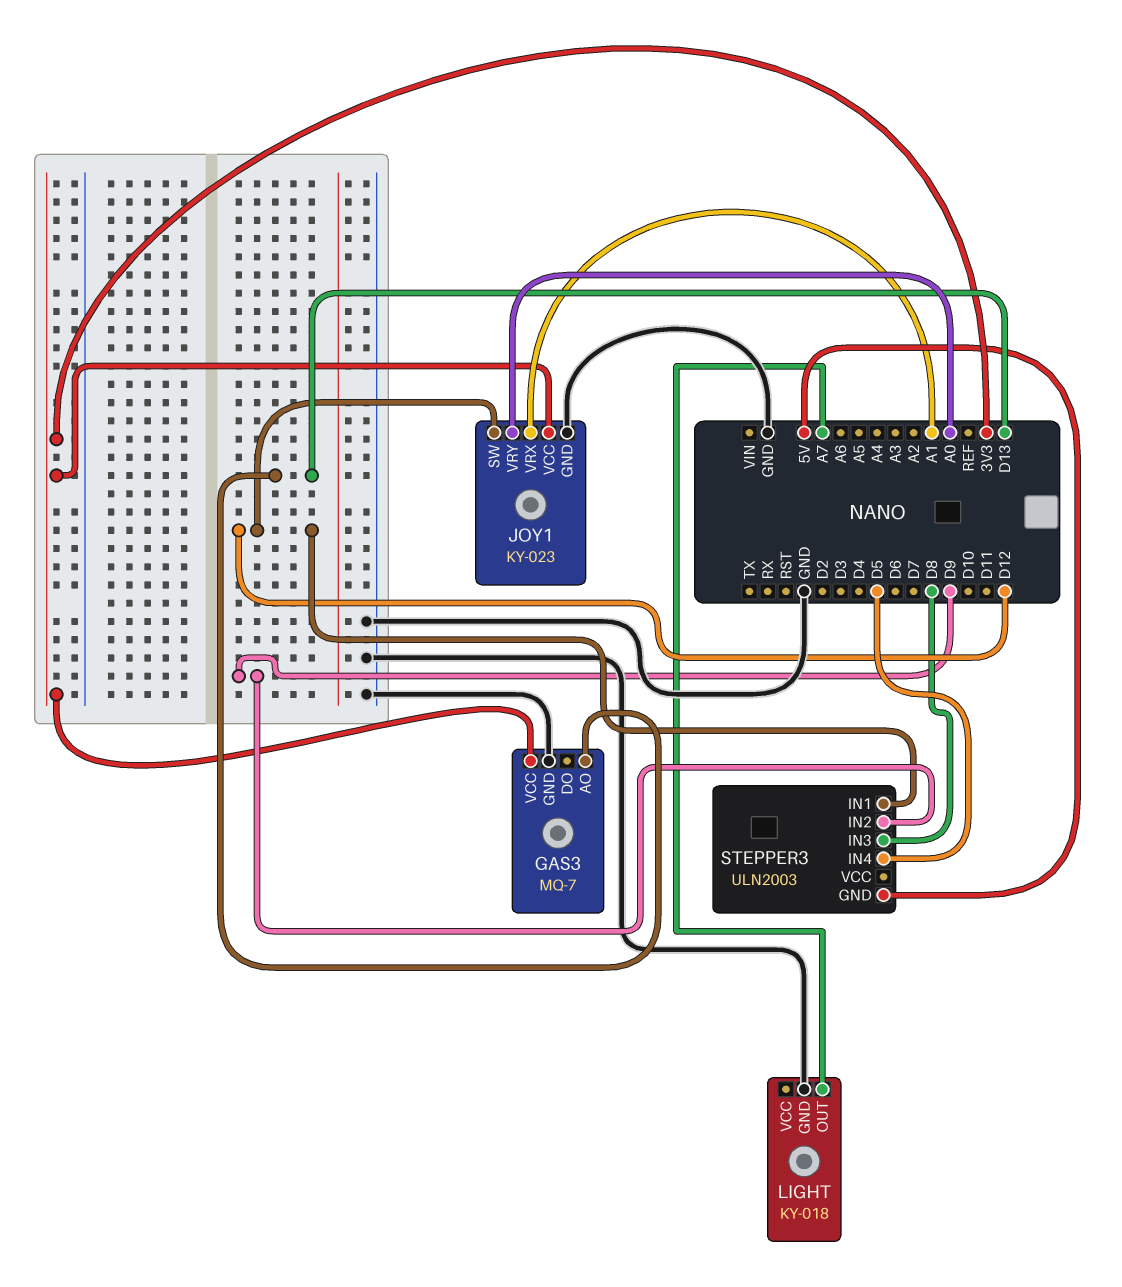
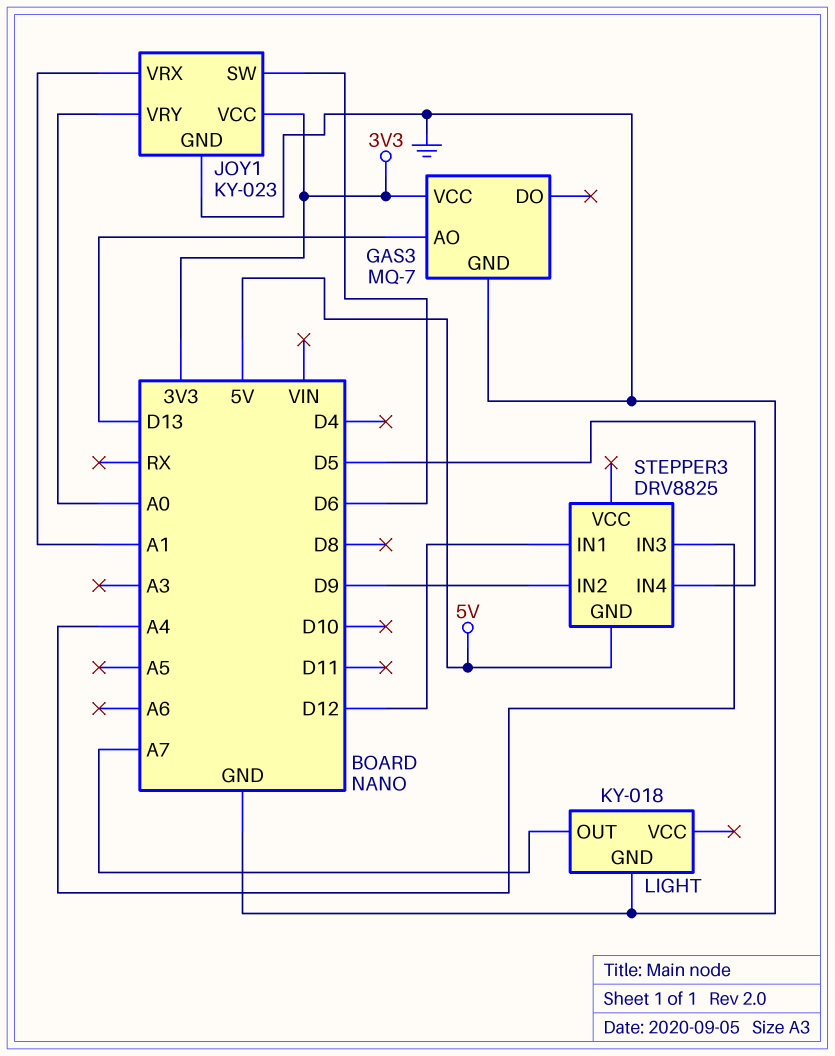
JOY1 pin SW: D12 -> D6
STEPPER3: ULN2003 -> DRV8825
STEPPER3 pin IN3: D8 -> A4

